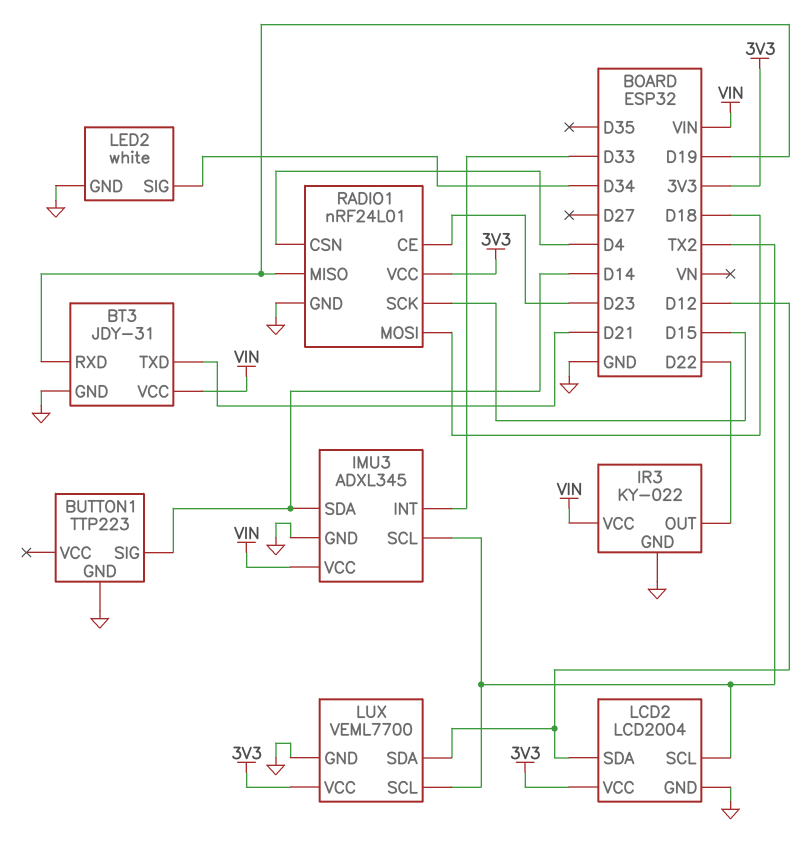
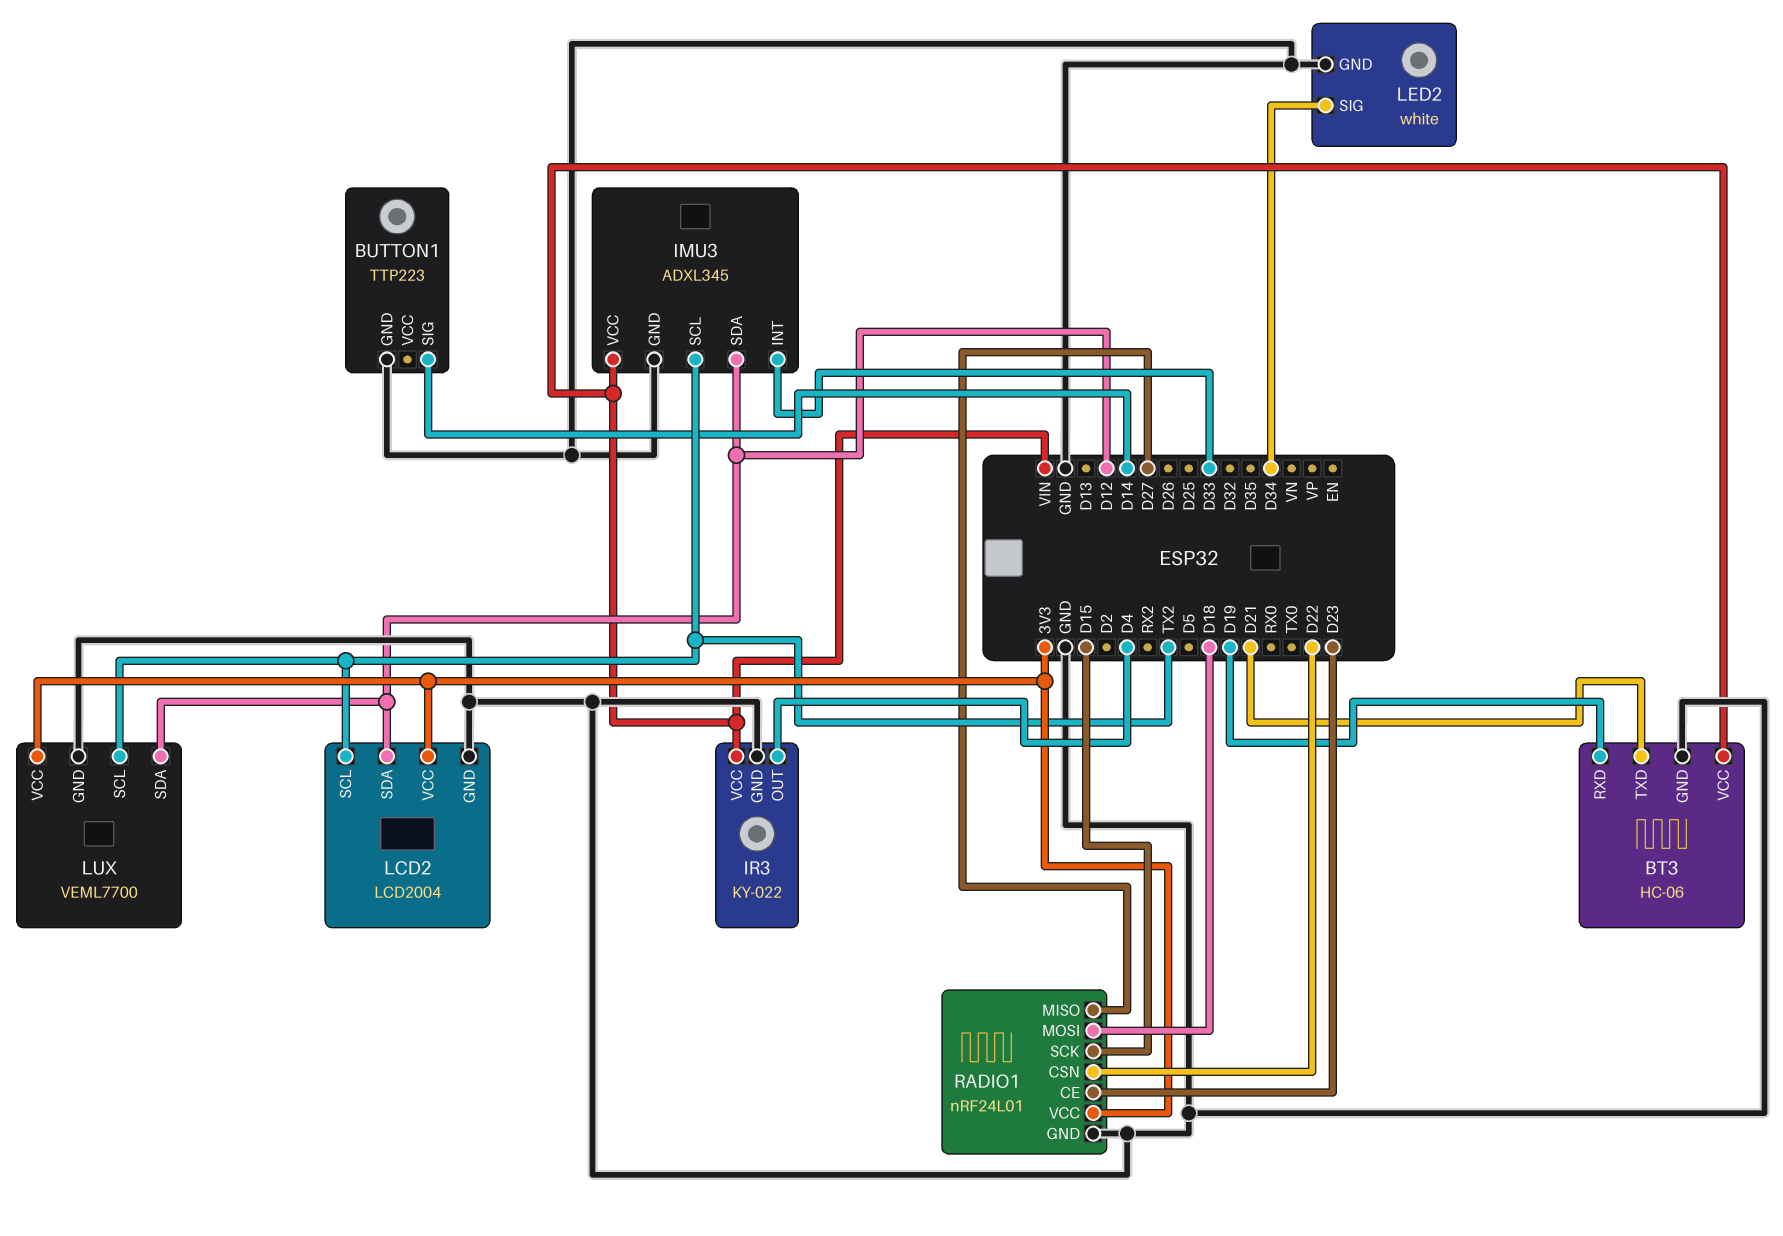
BT3: JDY-31 -> HC-06
IMU3 pin SDA: D14 -> D12
IR3 pin OUT: D22 -> D4
RADIO1 pin CSN: D4 -> D22
RADIO1 pin MISO: D19 -> D27

